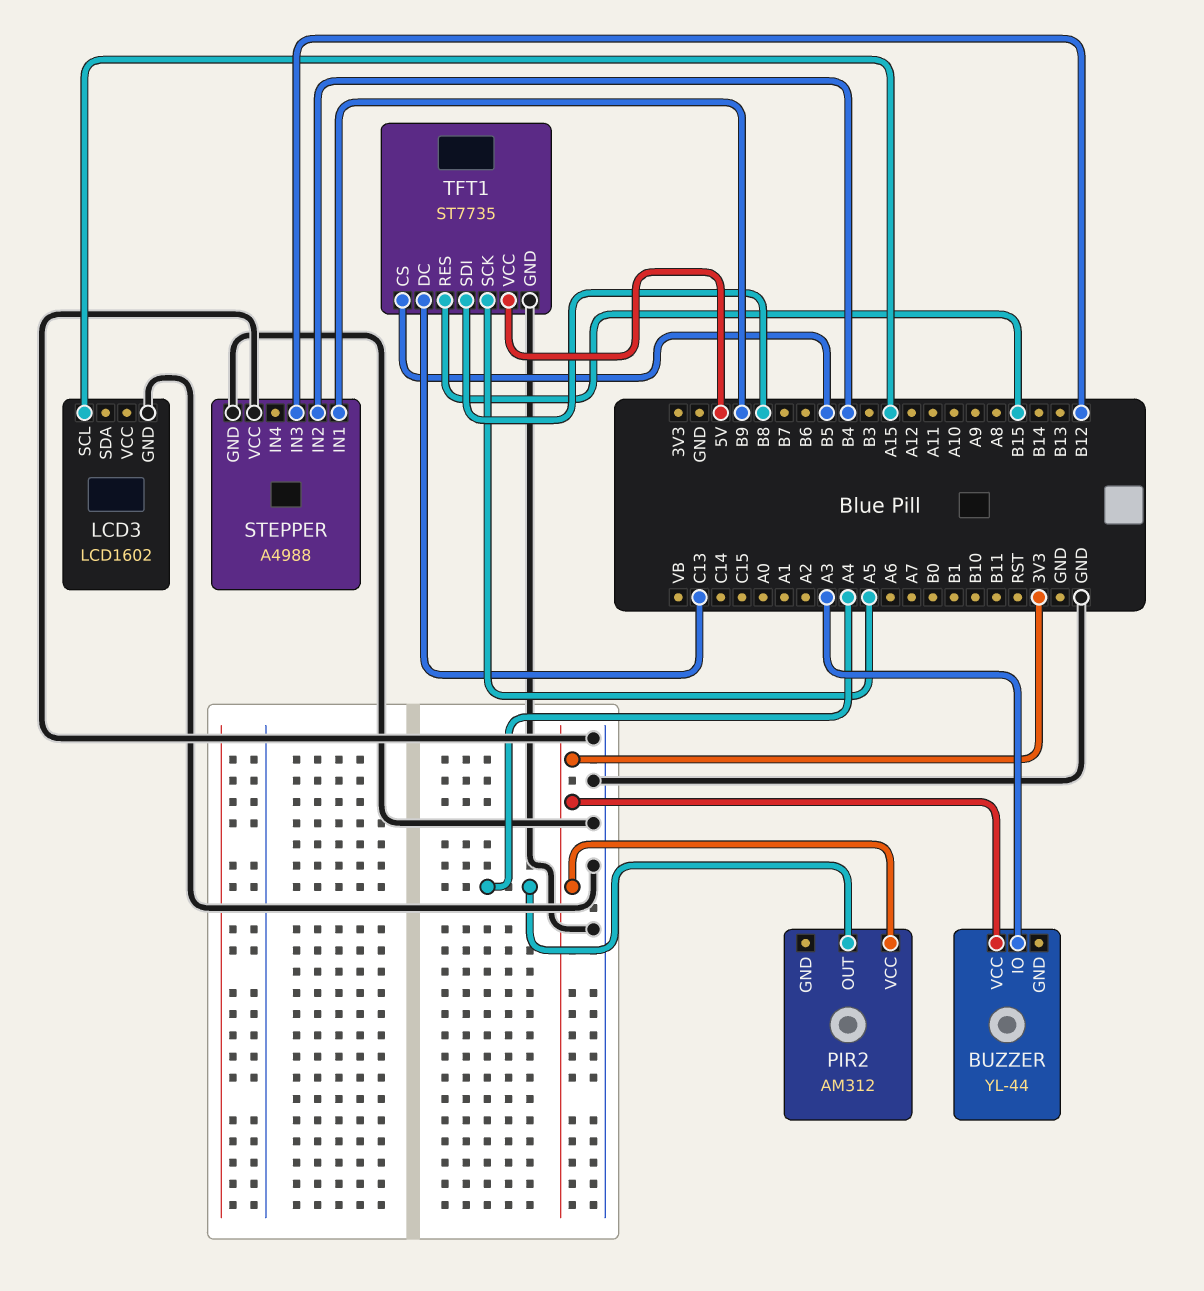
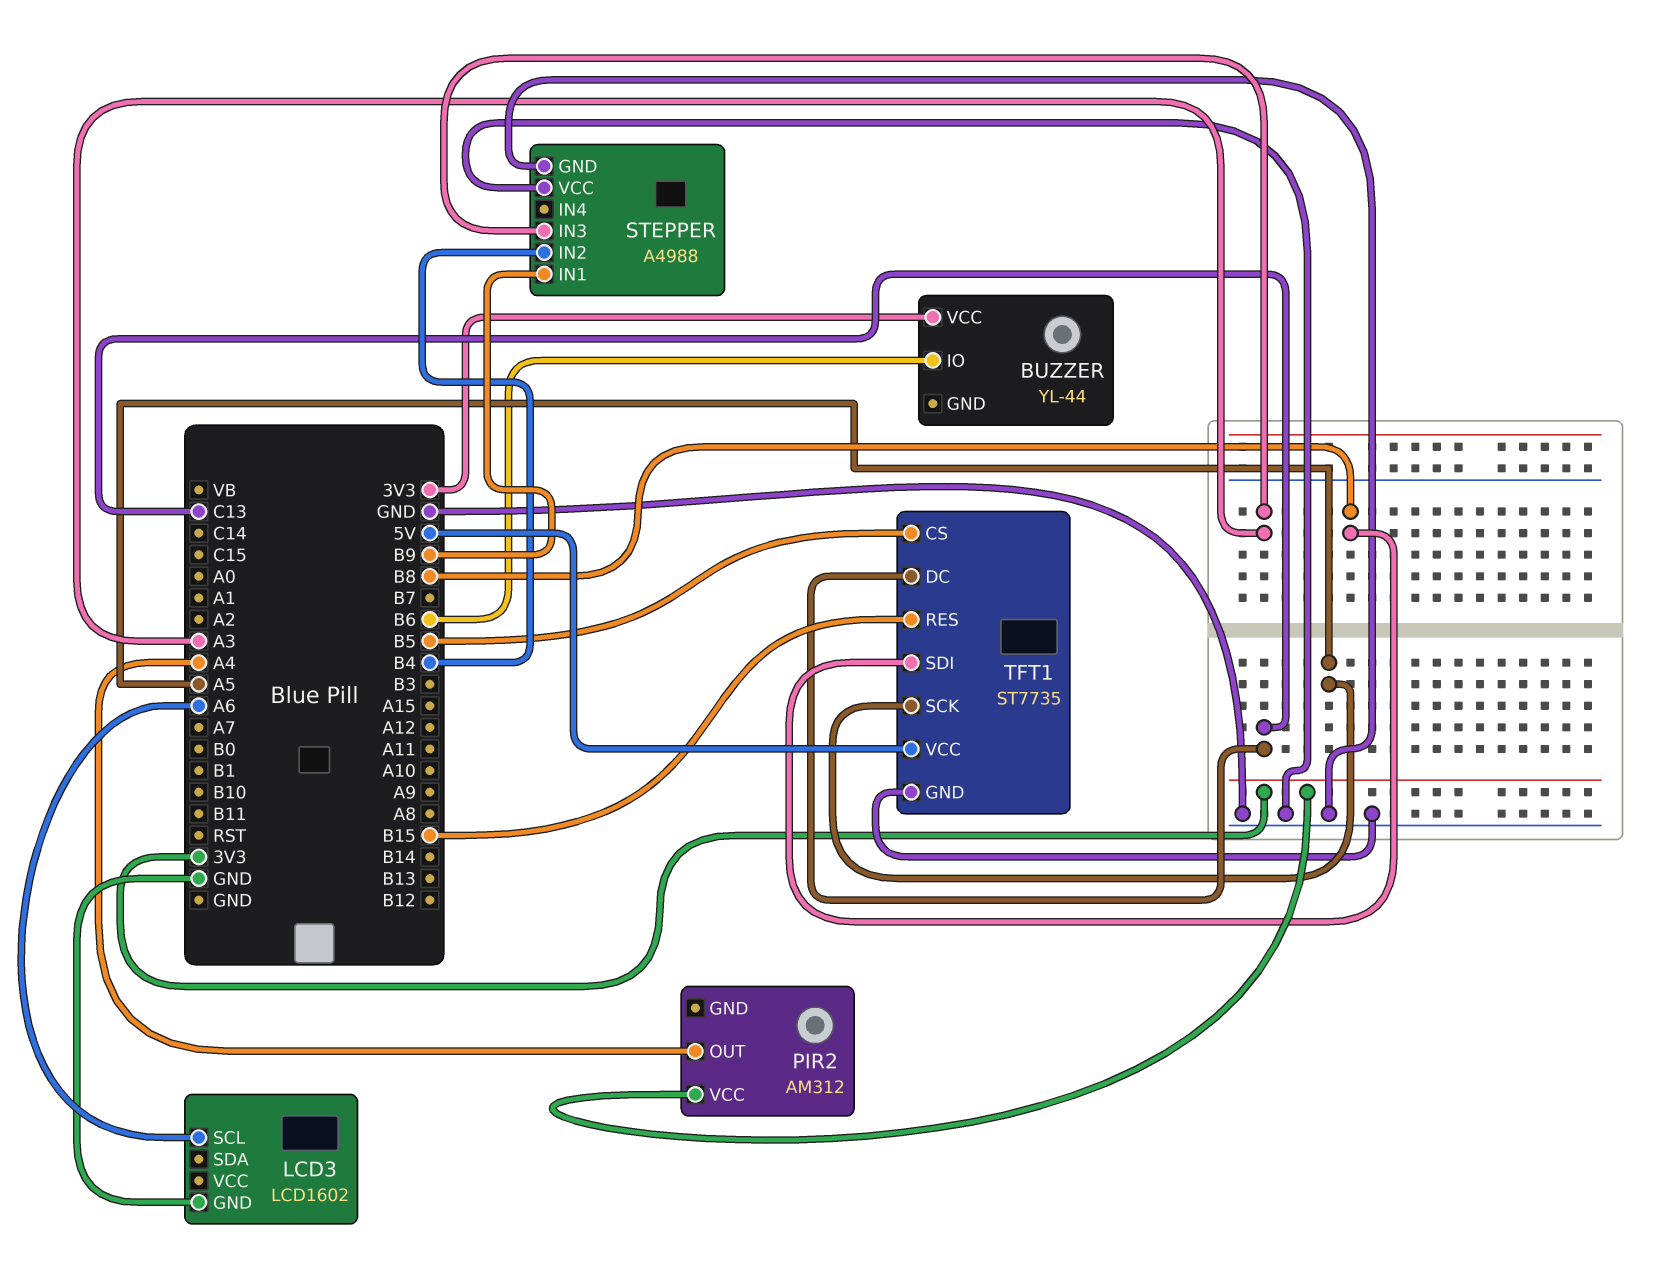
BUZZER pin IO: A3 -> B6
LCD3 pin SCL: A15 -> A6
STEPPER pin IN3: B12 -> A3

